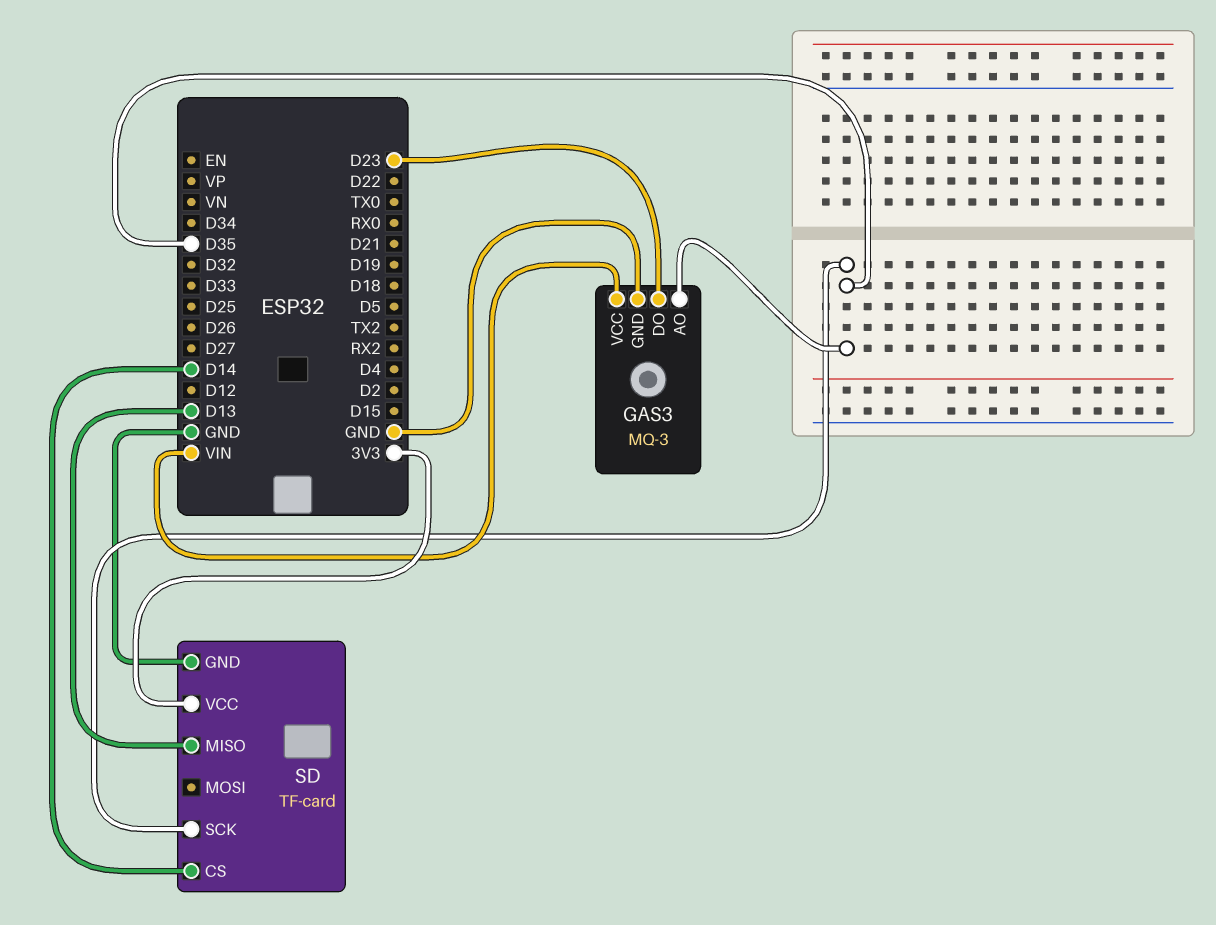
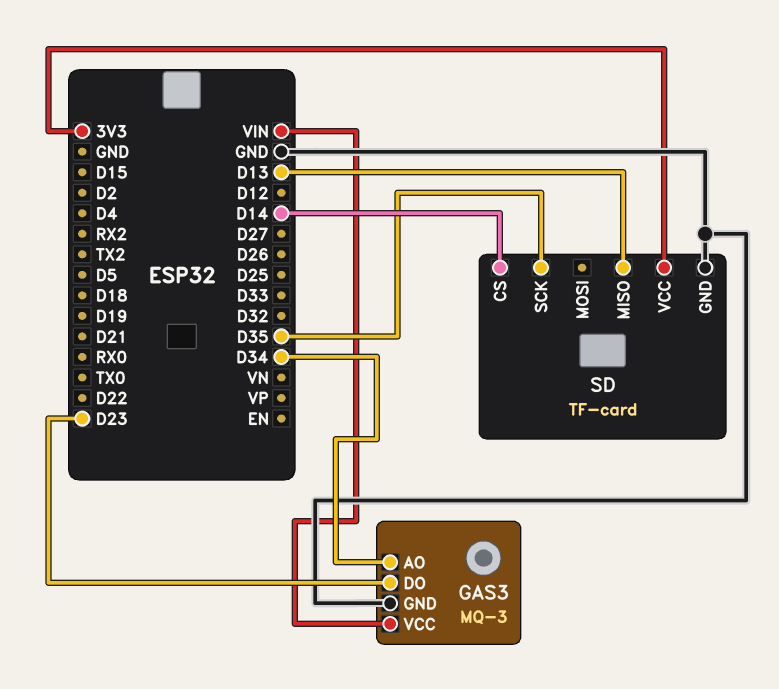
GAS3 pin AO: D35 -> D34

